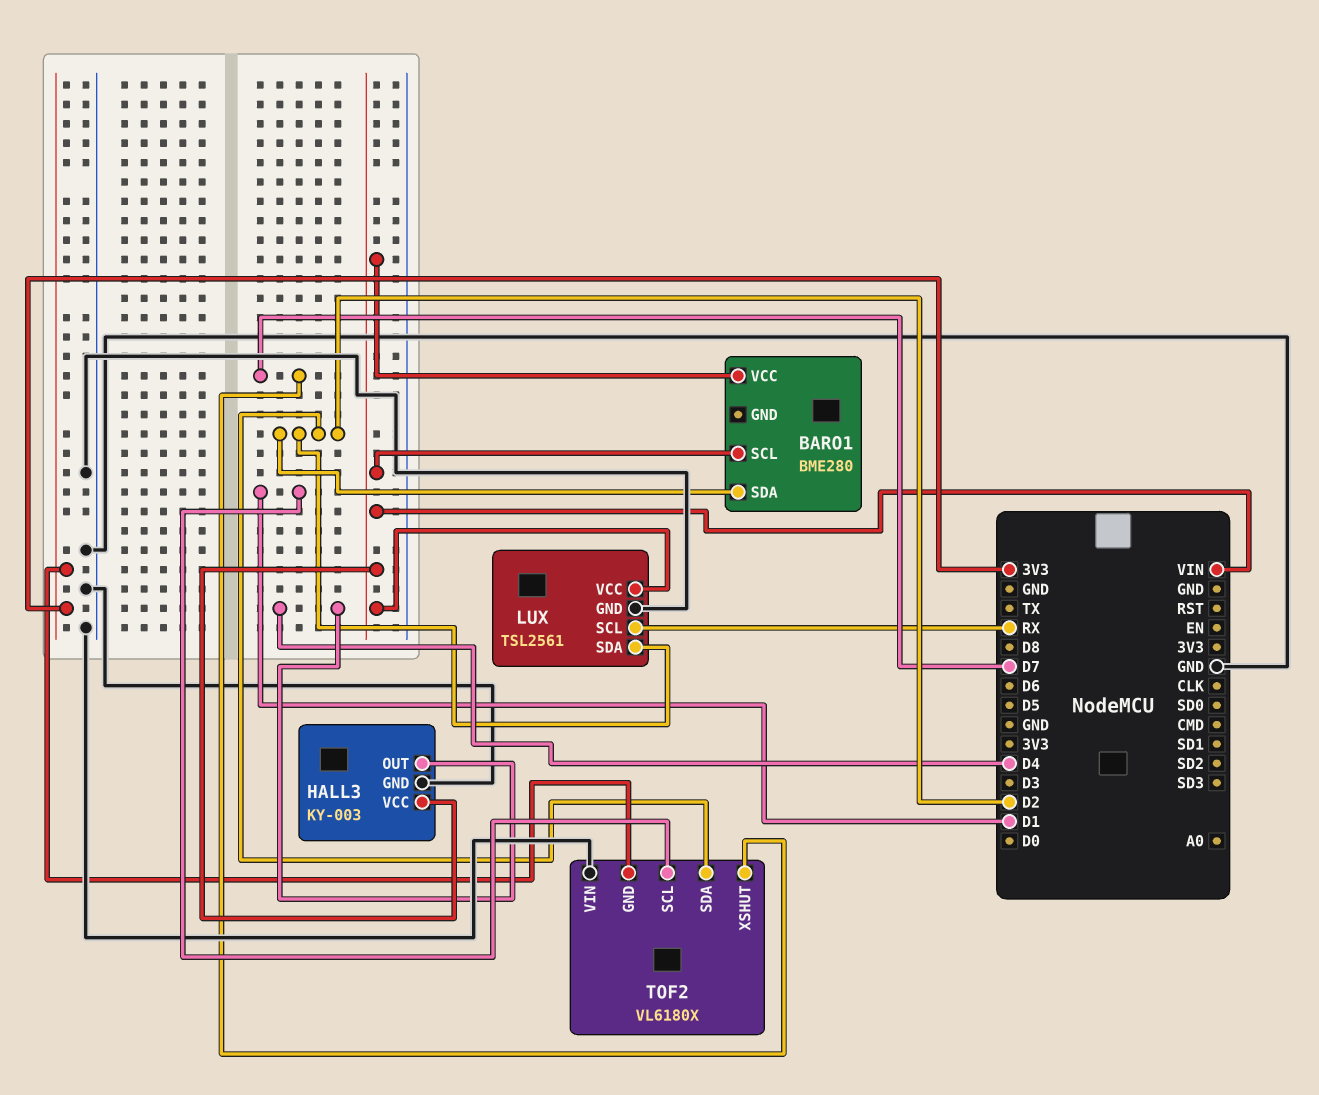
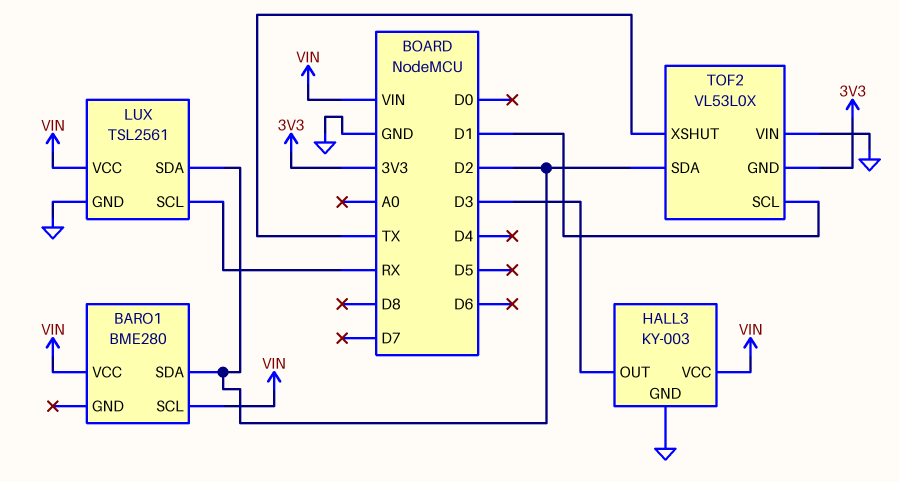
HALL3 pin OUT: D4 -> D3
TOF2: VL6180X -> VL53L0X
TOF2 pin XSHUT: D7 -> TX

